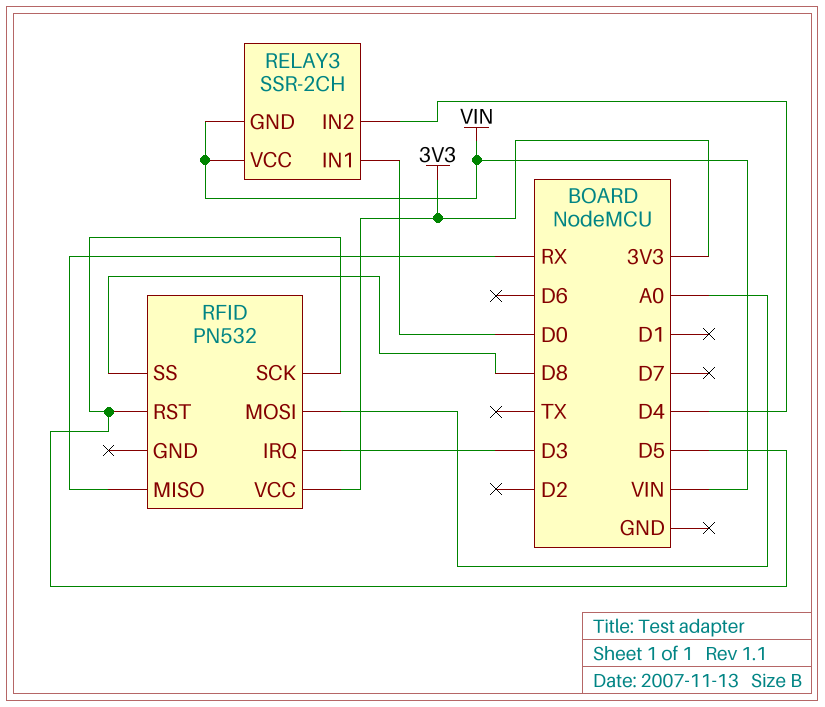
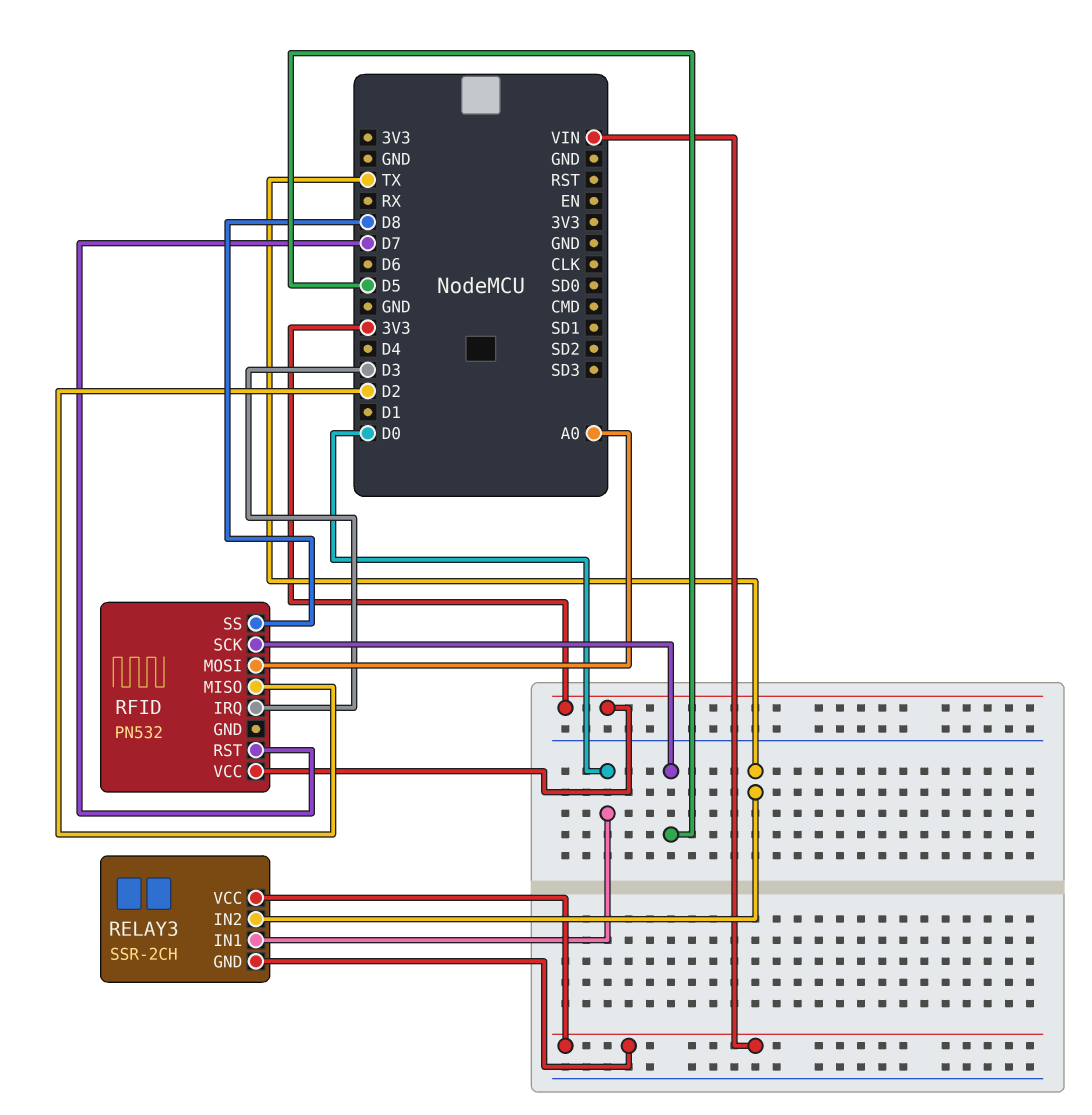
RELAY3 pin IN2: D4 -> TX
RFID pin MISO: RX -> D2
RFID pin RST: D5 -> D7

